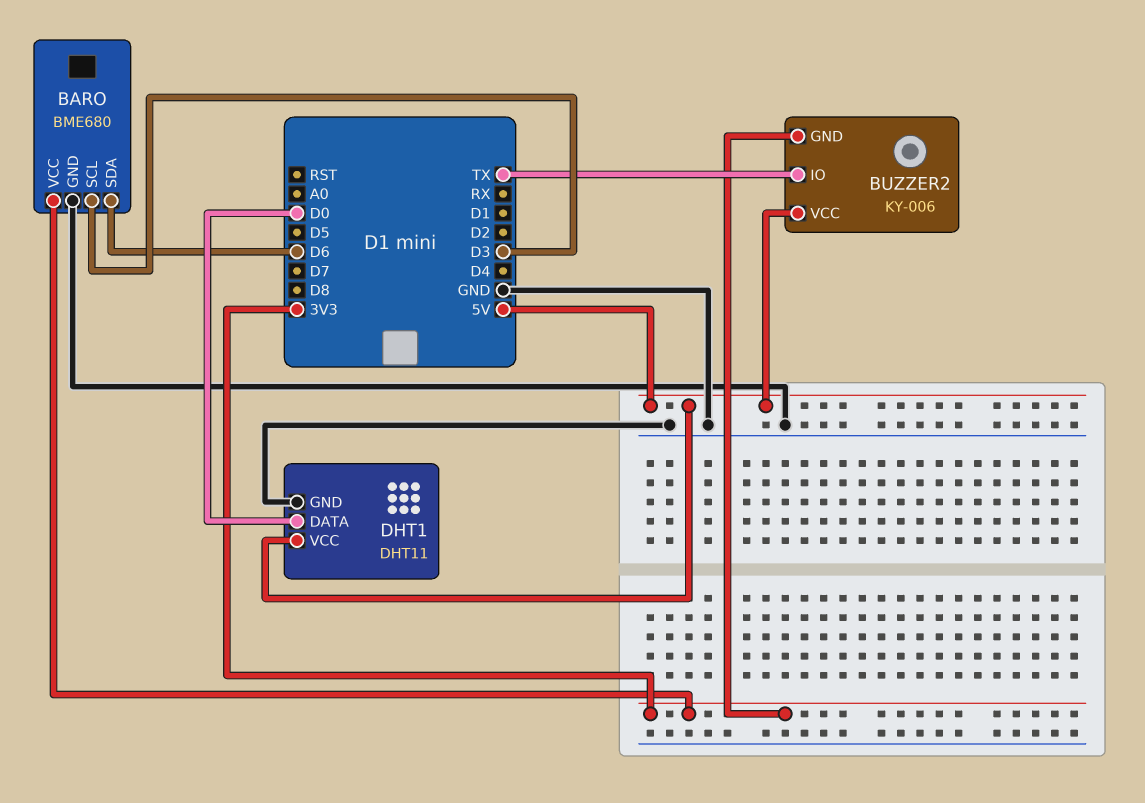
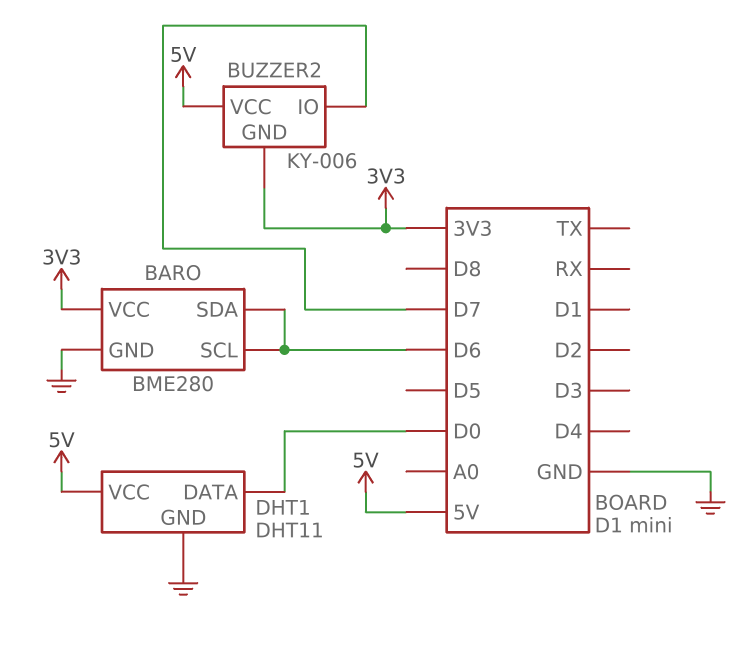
BARO: BME680 -> BME280
BARO pin SCL: D3 -> D6
BUZZER2 pin IO: TX -> D7

